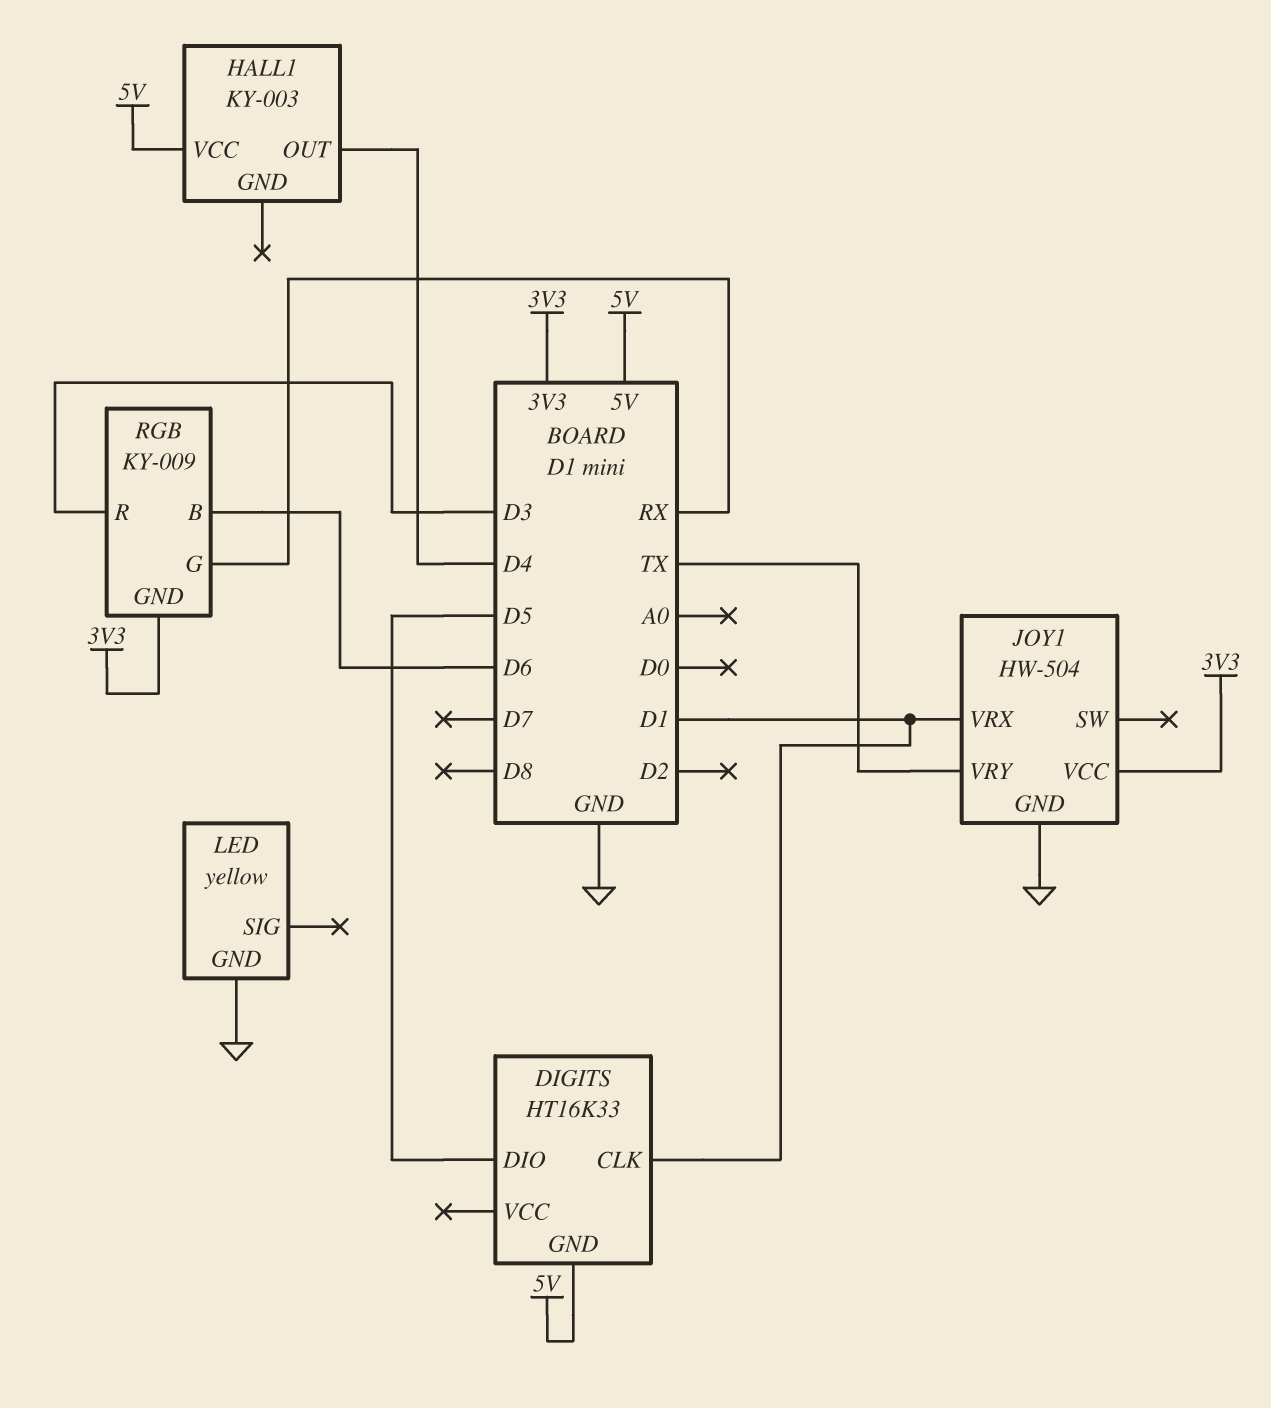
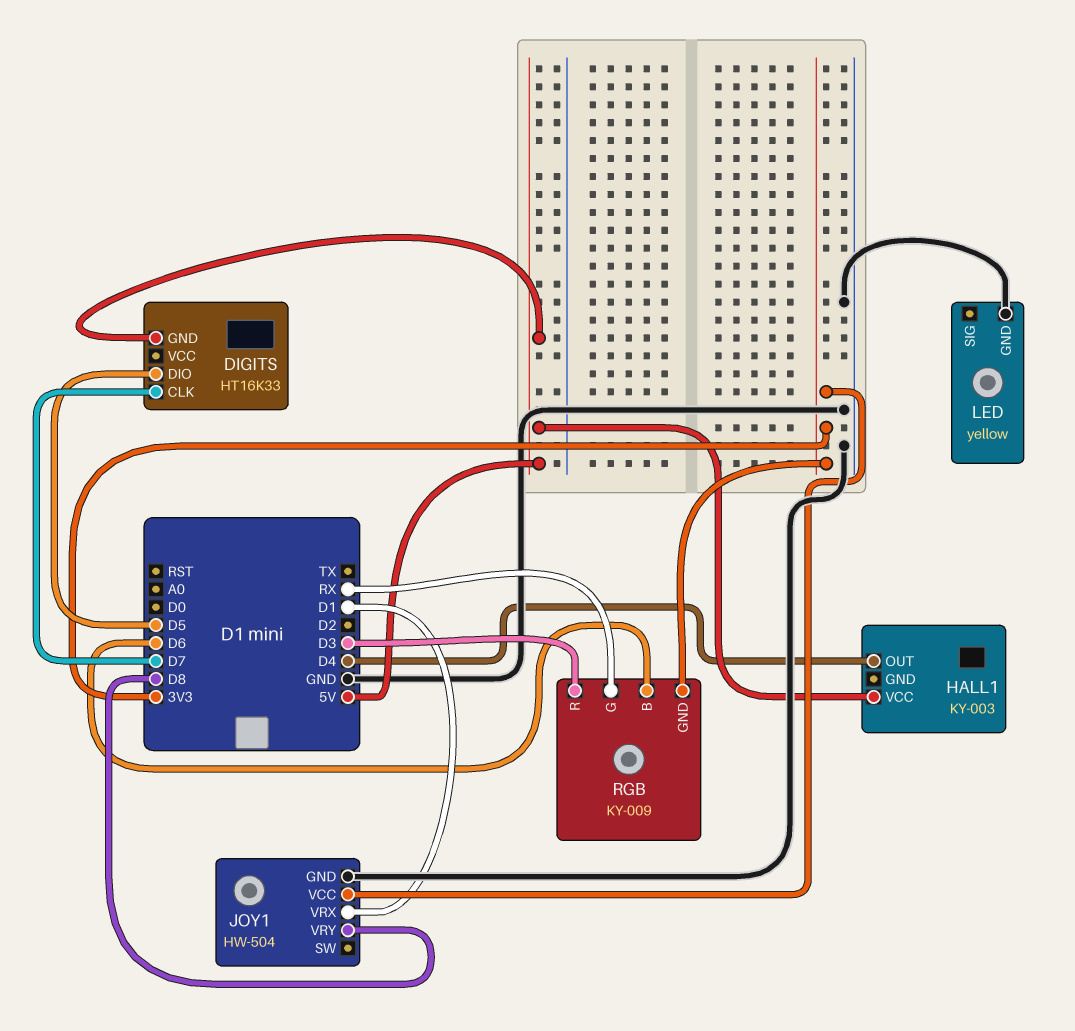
DIGITS pin CLK: D1 -> D7
JOY1 pin VRY: TX -> D8

